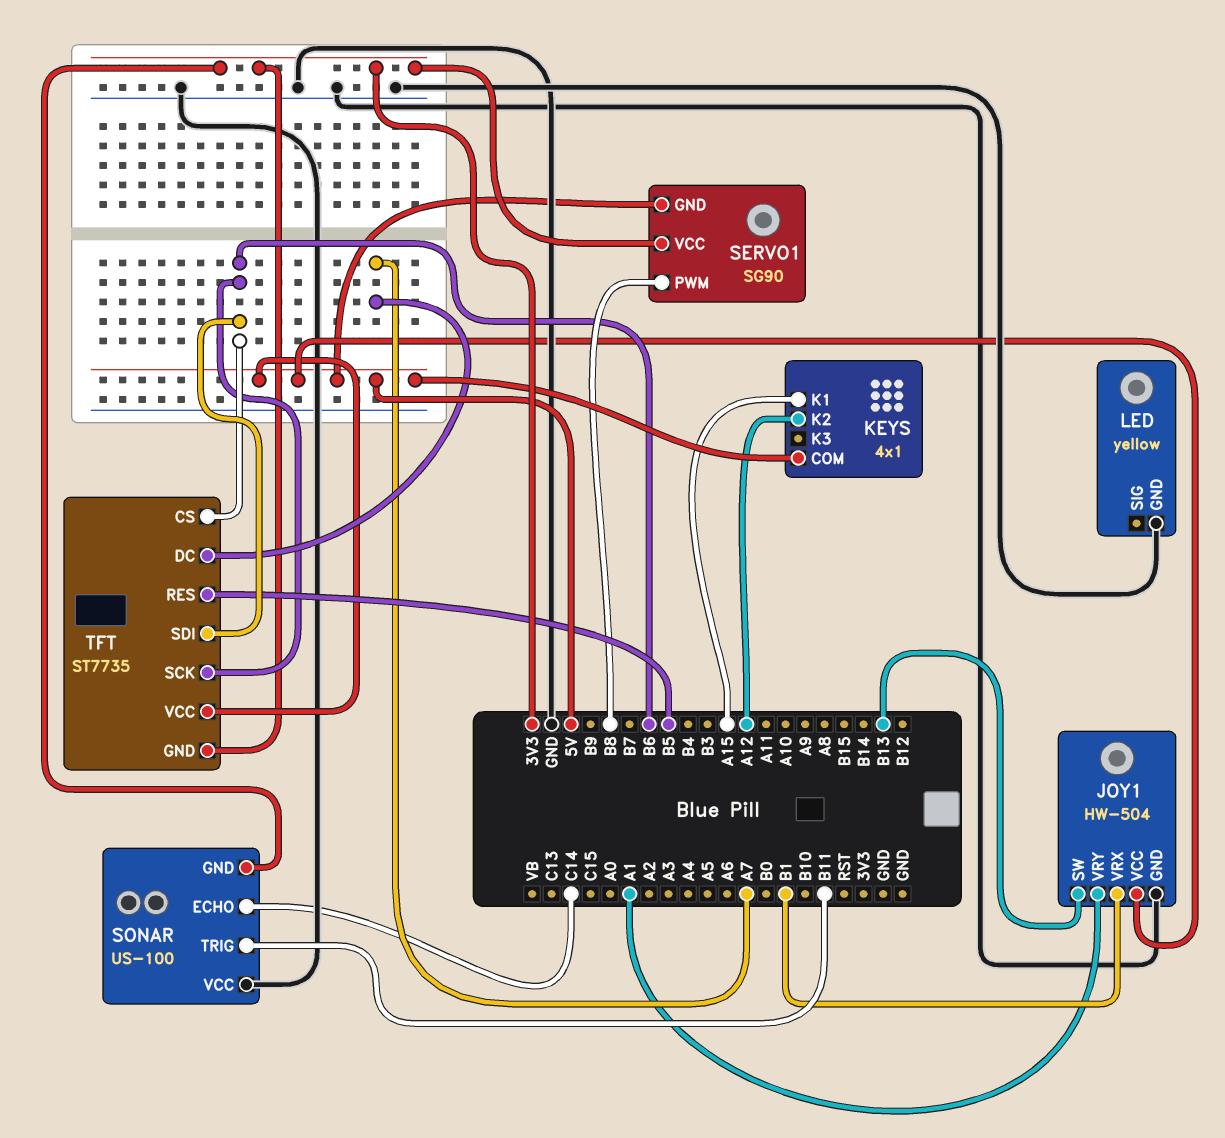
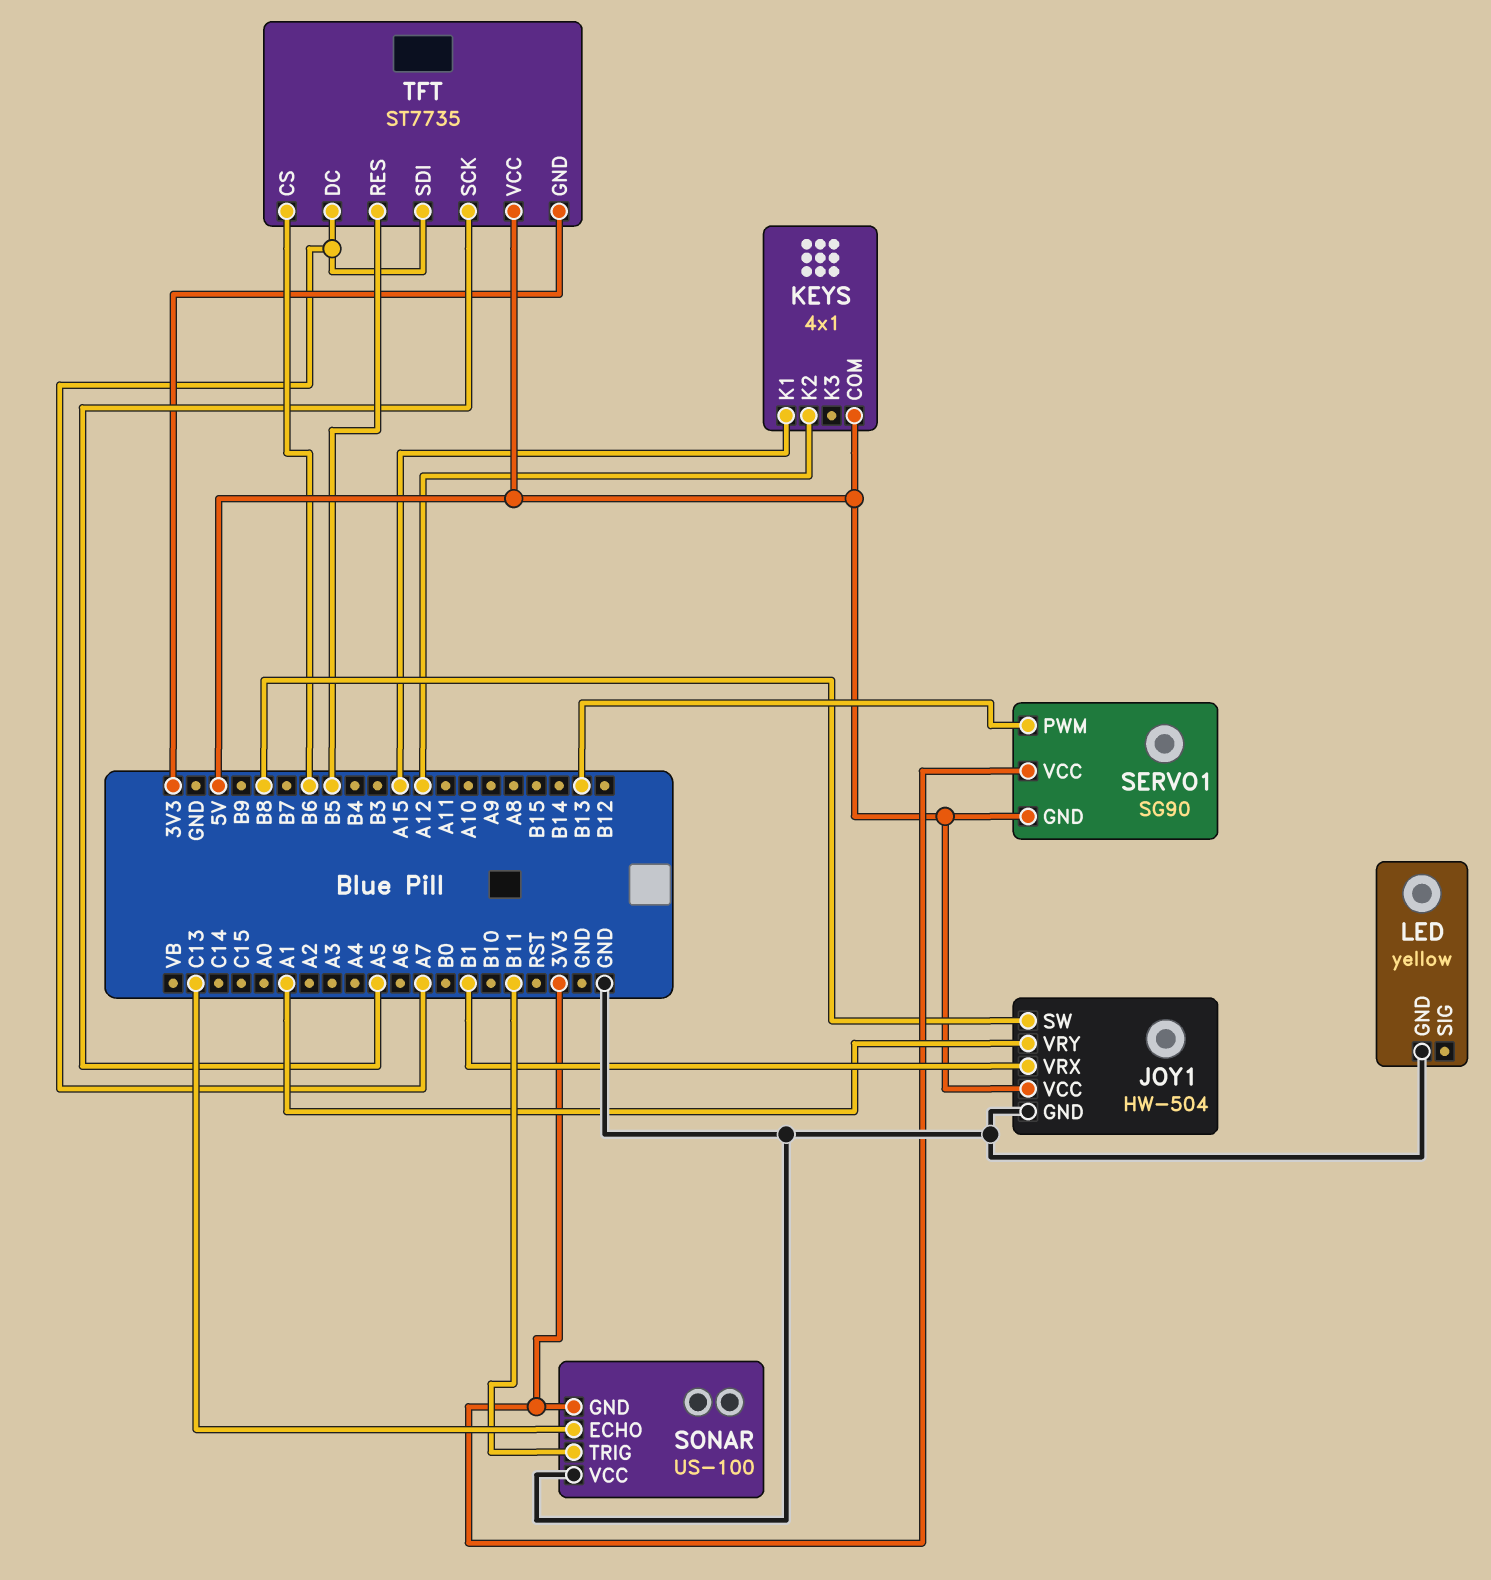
JOY1 pin SW: B13 -> B8
SERVO1 pin PWM: B8 -> B13
SONAR pin ECHO: C14 -> C13
TFT pin SCK: B6 -> A5
TFT pin SDI: B6 -> A7

